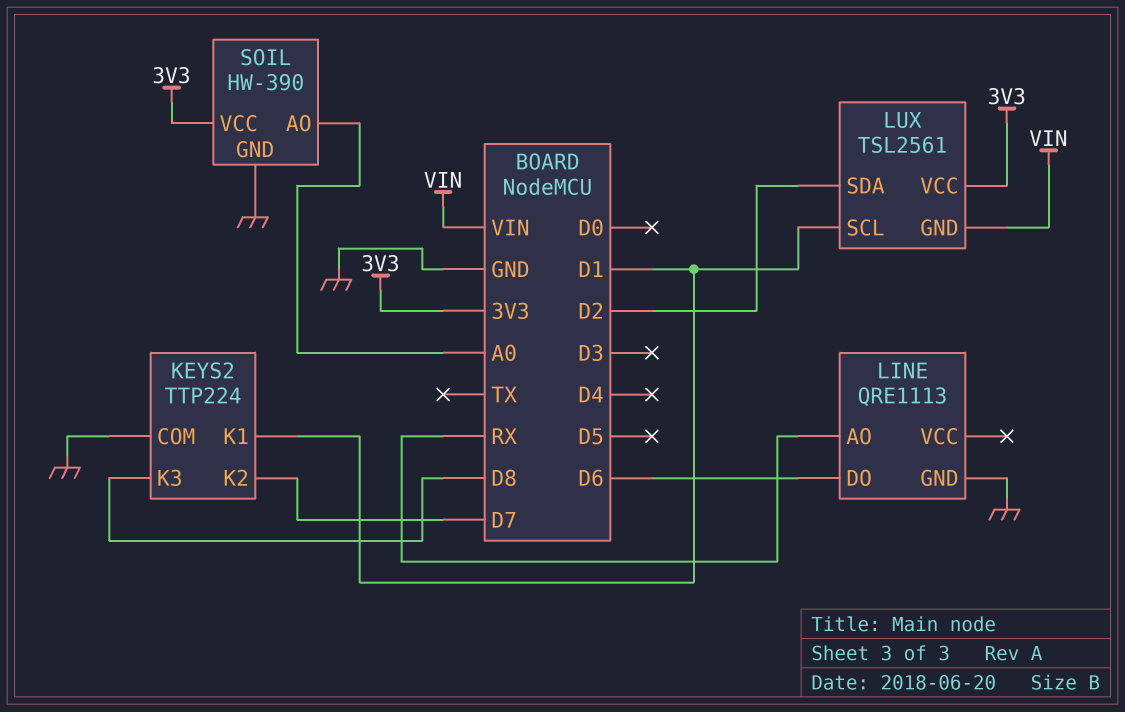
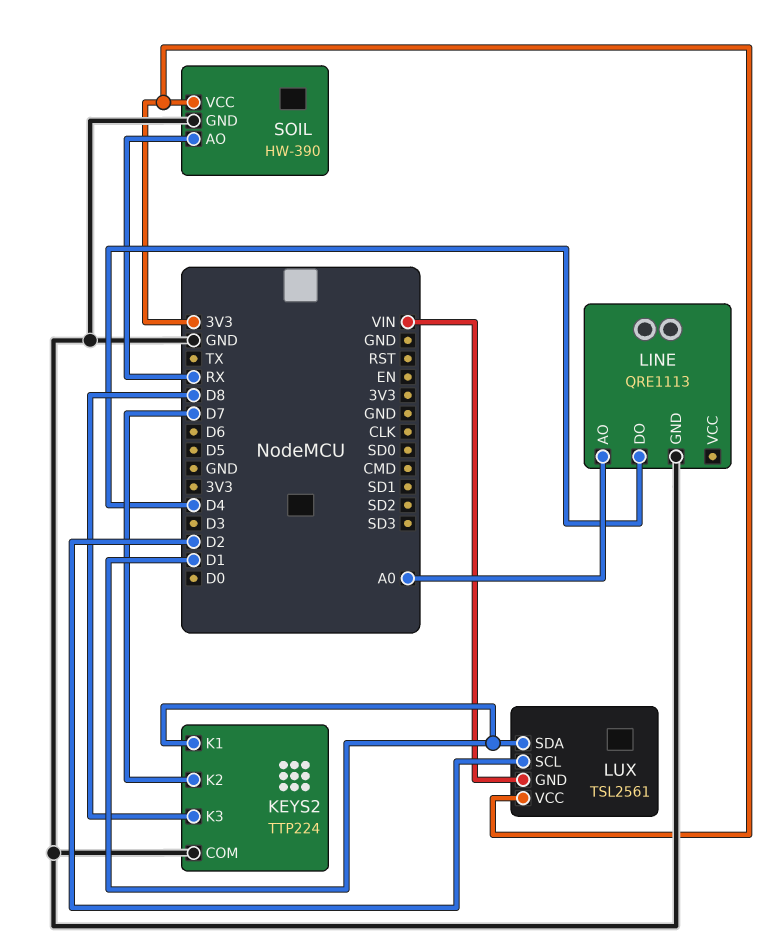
LINE pin AO: RX -> A0
LINE pin DO: D6 -> D4
LUX pin SCL: D1 -> D2
LUX pin SDA: D2 -> D1
SOIL pin AO: A0 -> RX

